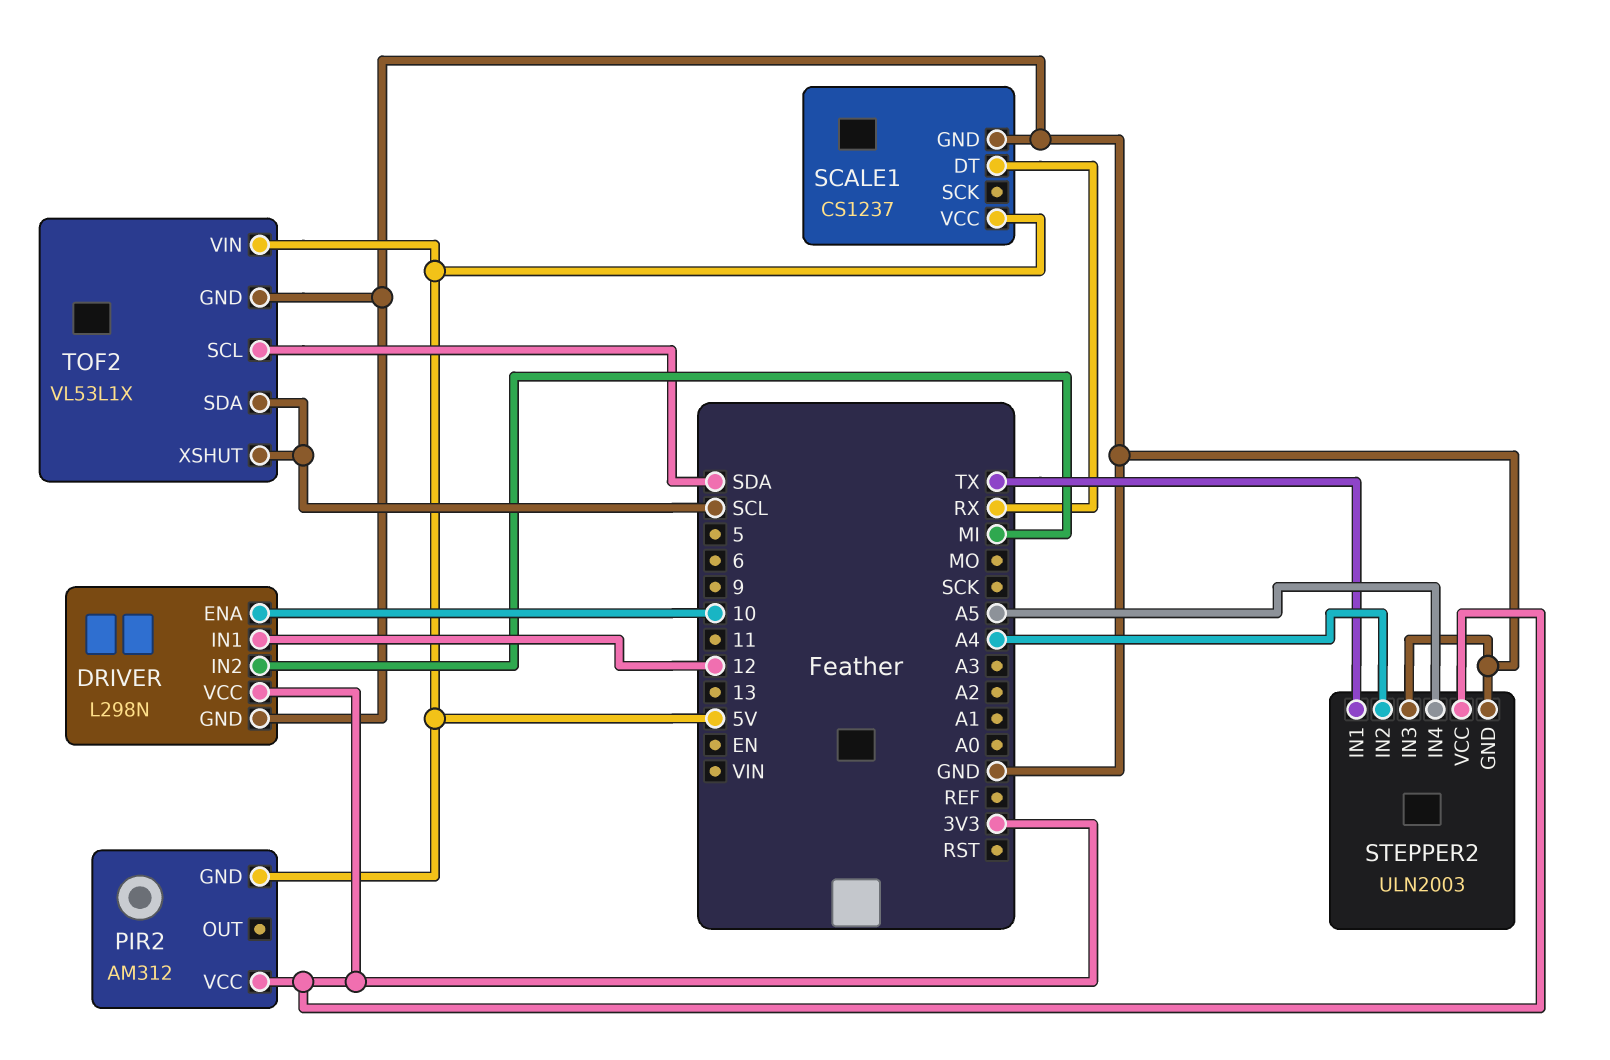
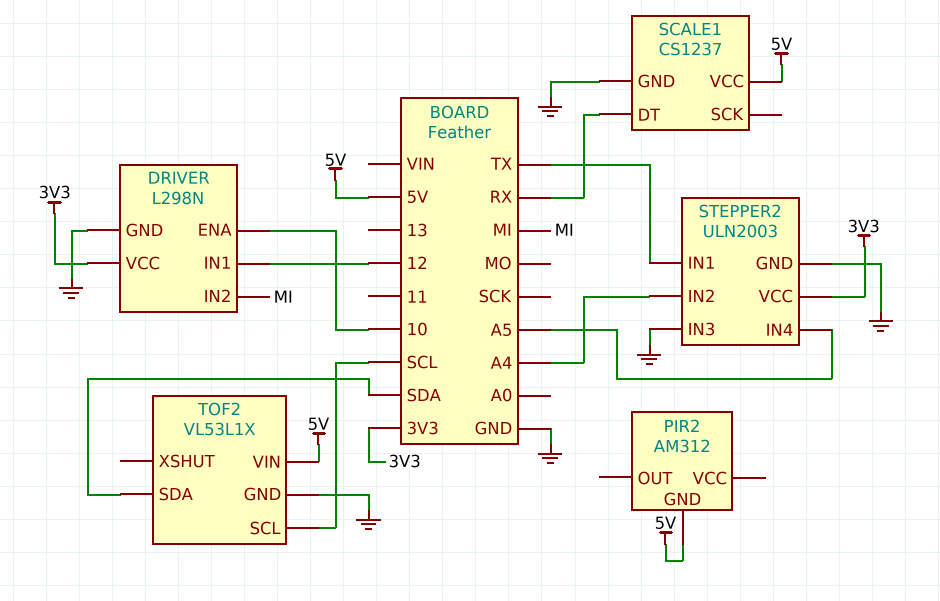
PIR2 pin VCC: 3V3 -> none
TOF2 pin SCL: SDA -> SCL
TOF2 pin SDA: SCL -> SDA
TOF2 pin XSHUT: SCL -> none

